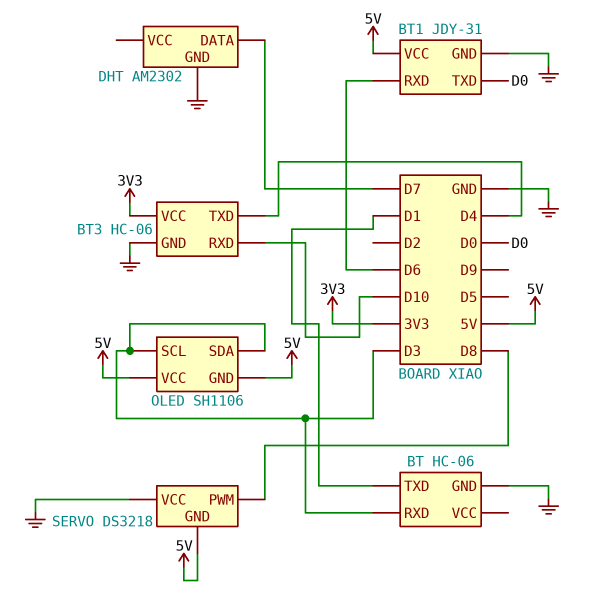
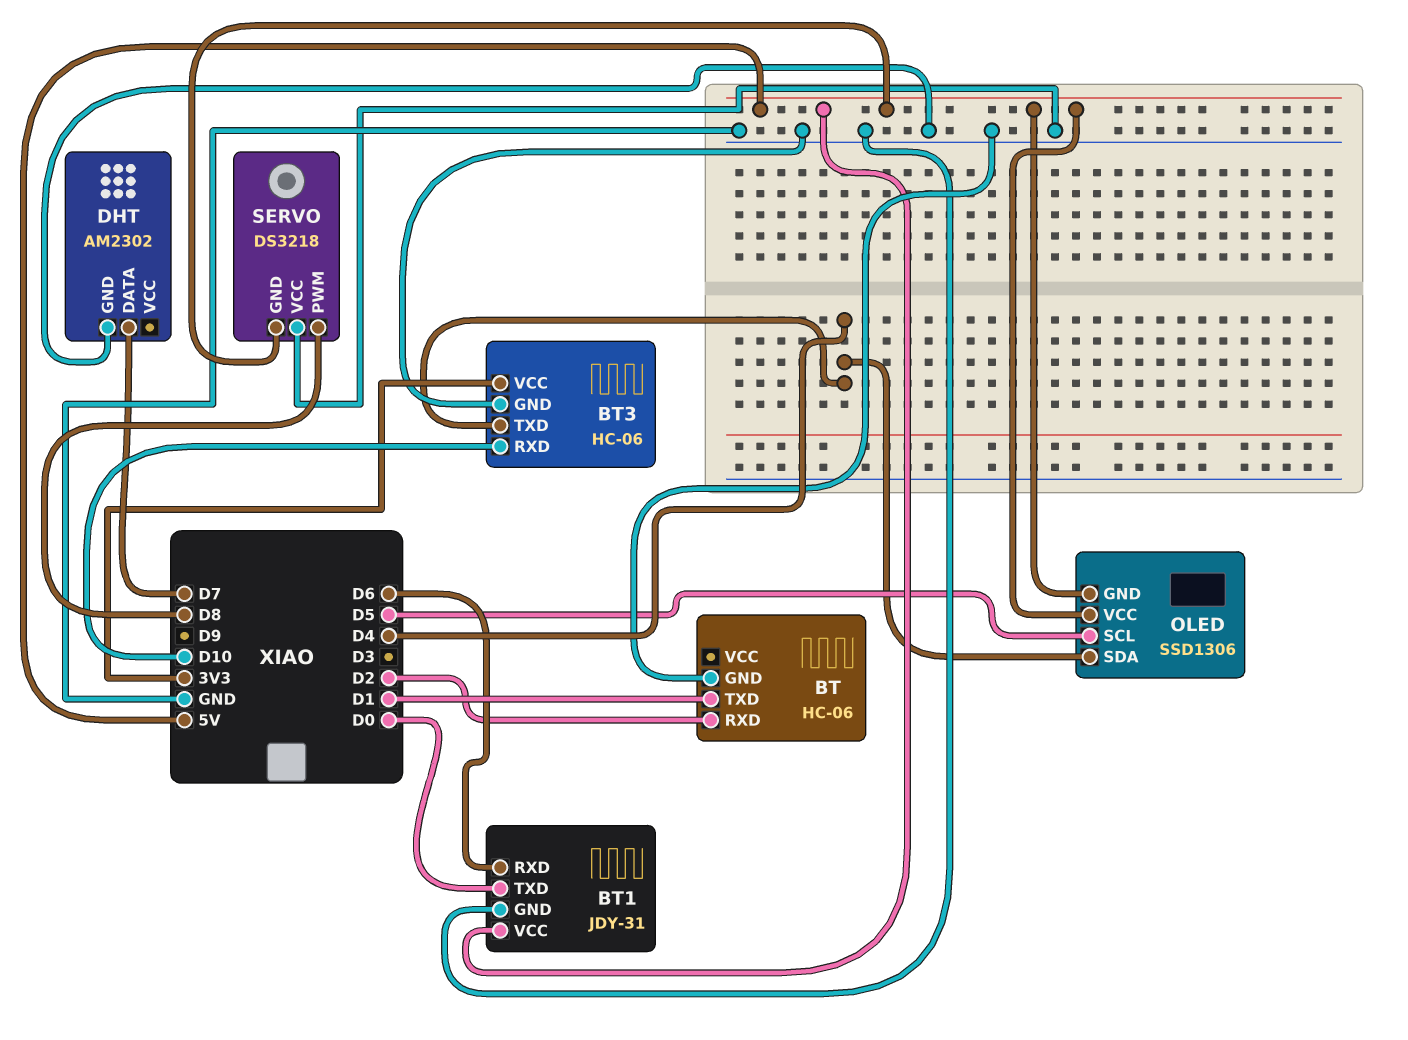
BT pin RXD: D3 -> D2
OLED: SH1106 -> SSD1306
OLED pin SCL: D3 -> D5
OLED pin SDA: D3 -> D4

